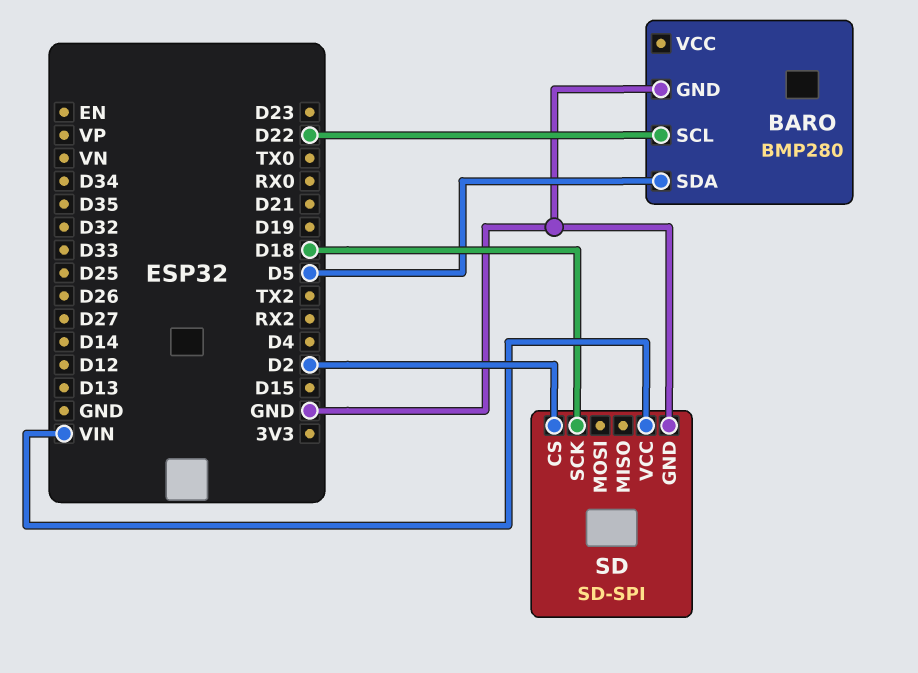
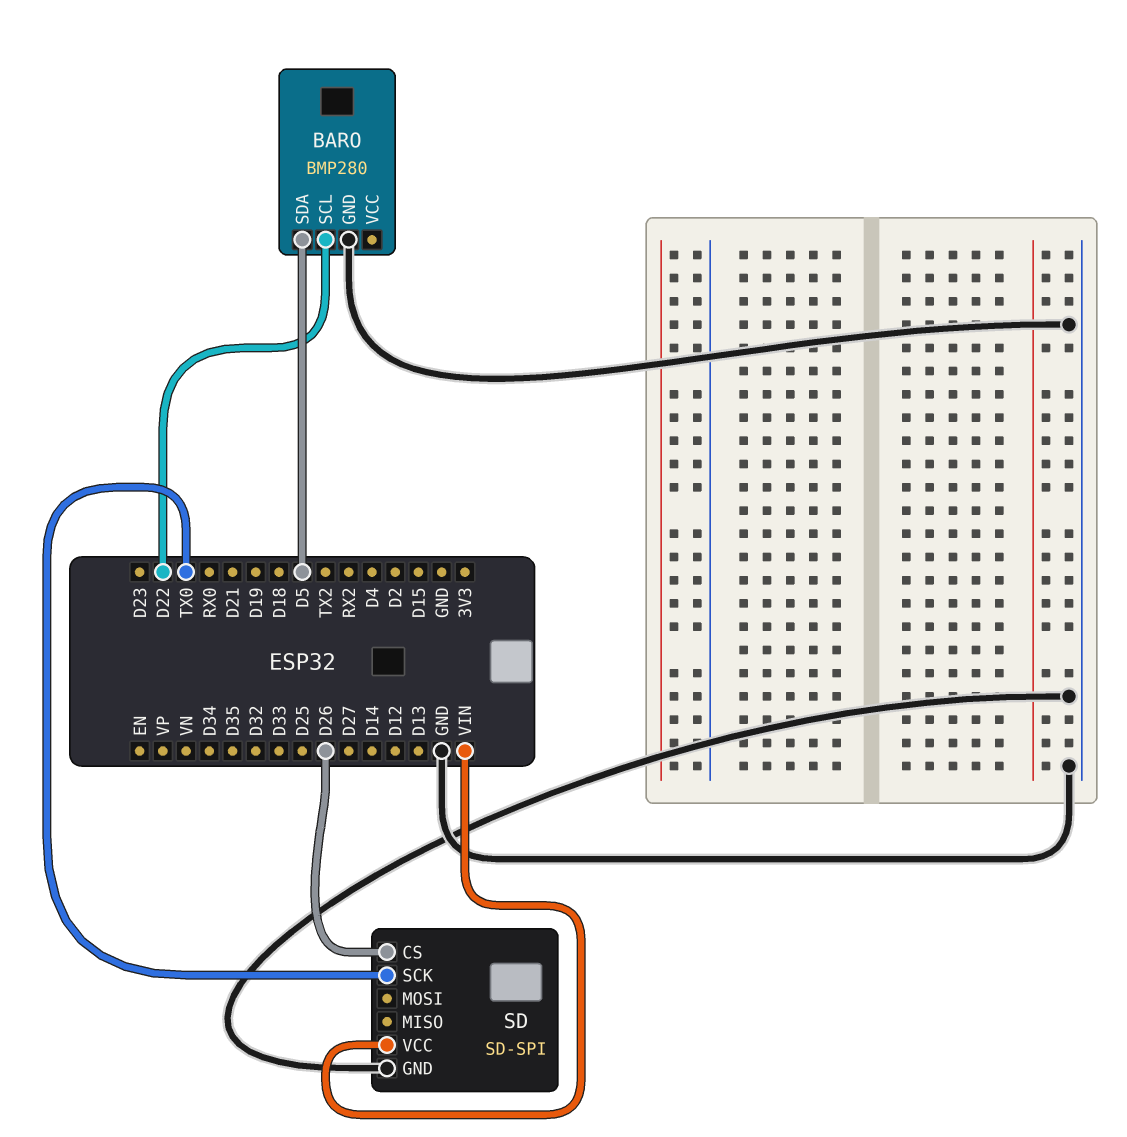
SD pin CS: D2 -> D26
SD pin SCK: D18 -> TX0

